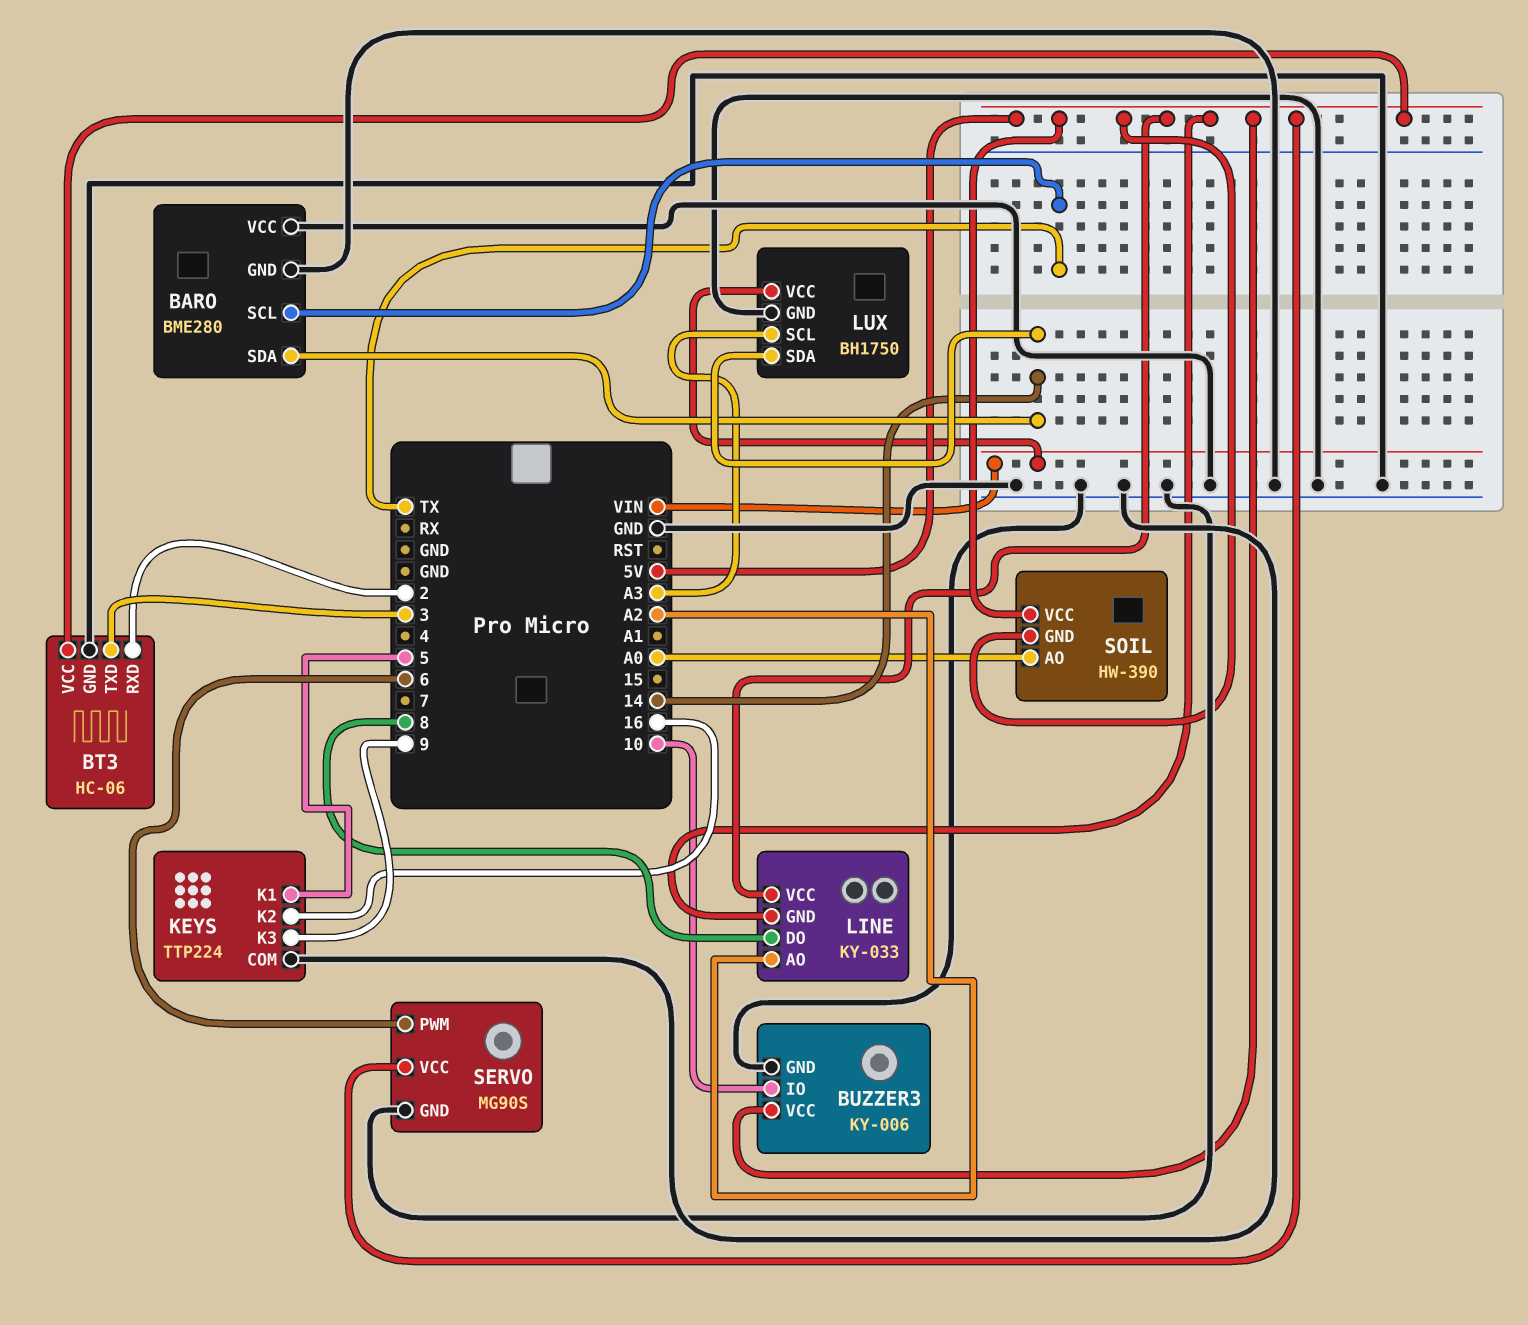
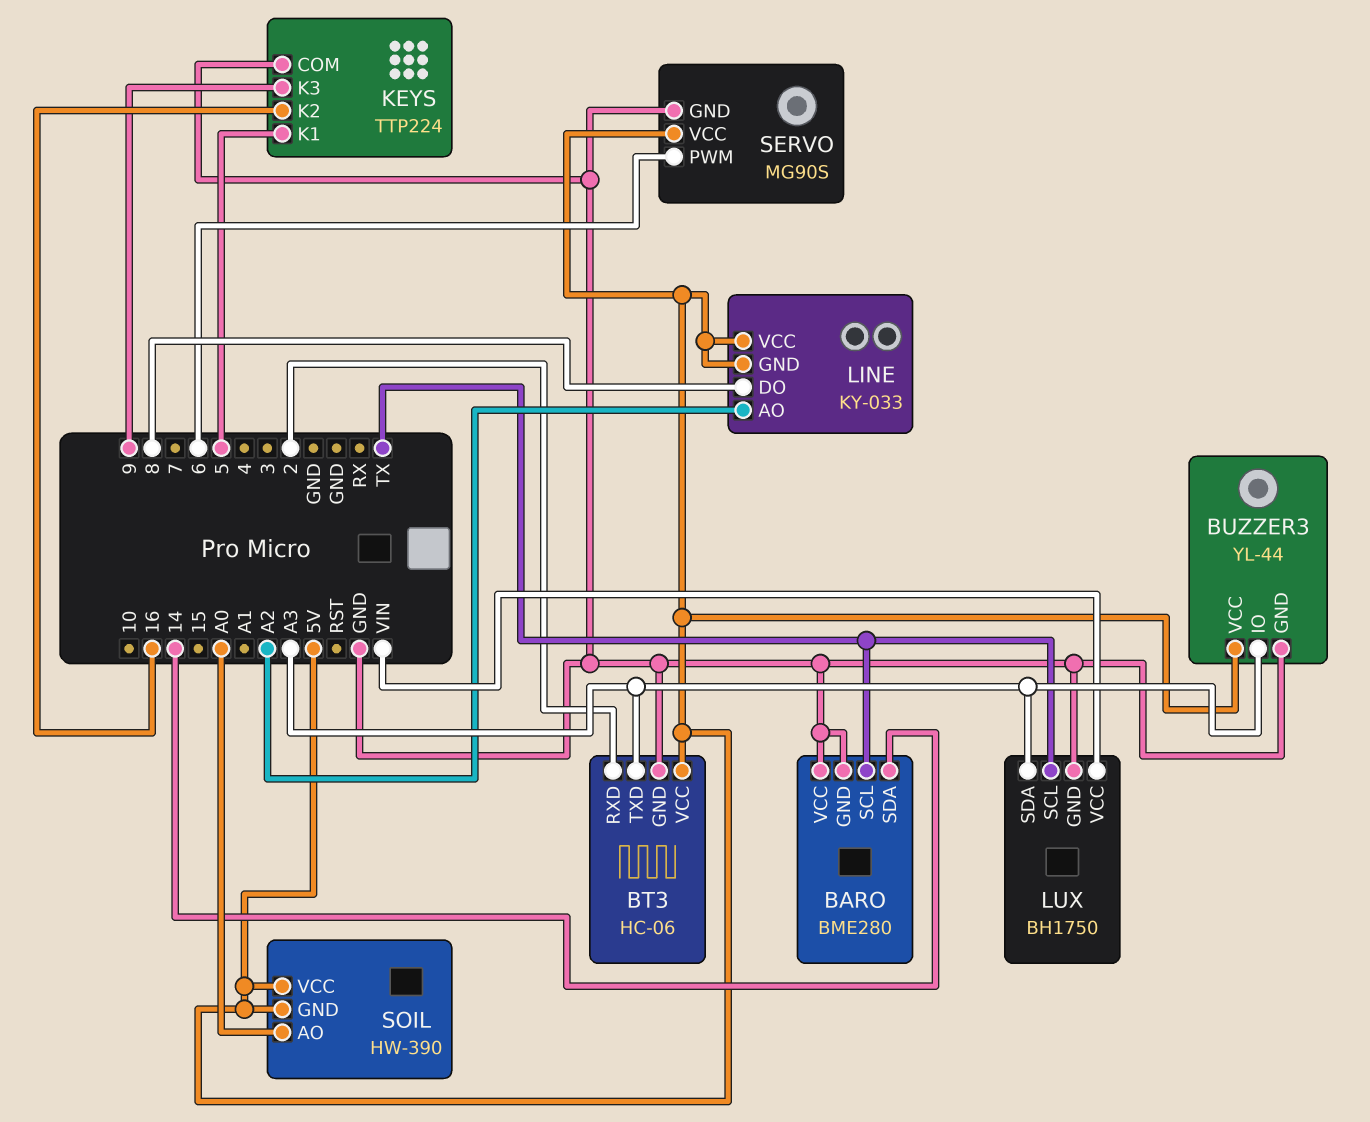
BT3 pin TXD: 3 -> A3
BUZZER3: KY-006 -> YL-44
BUZZER3 pin IO: 10 -> A3
LUX pin SCL: A3 -> TX
LUX pin SDA: 14 -> A3

